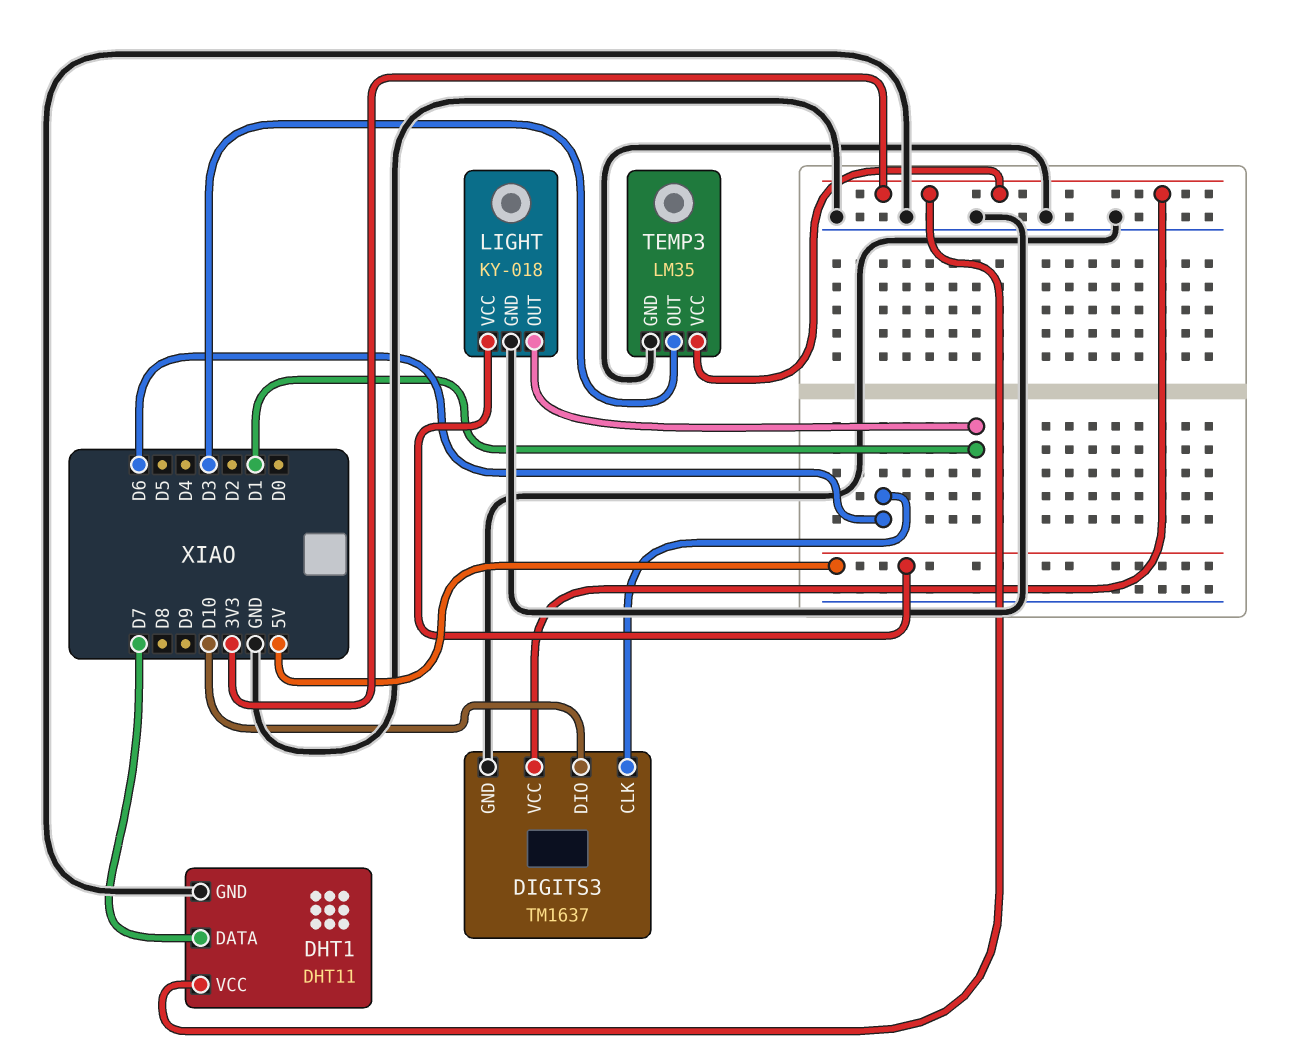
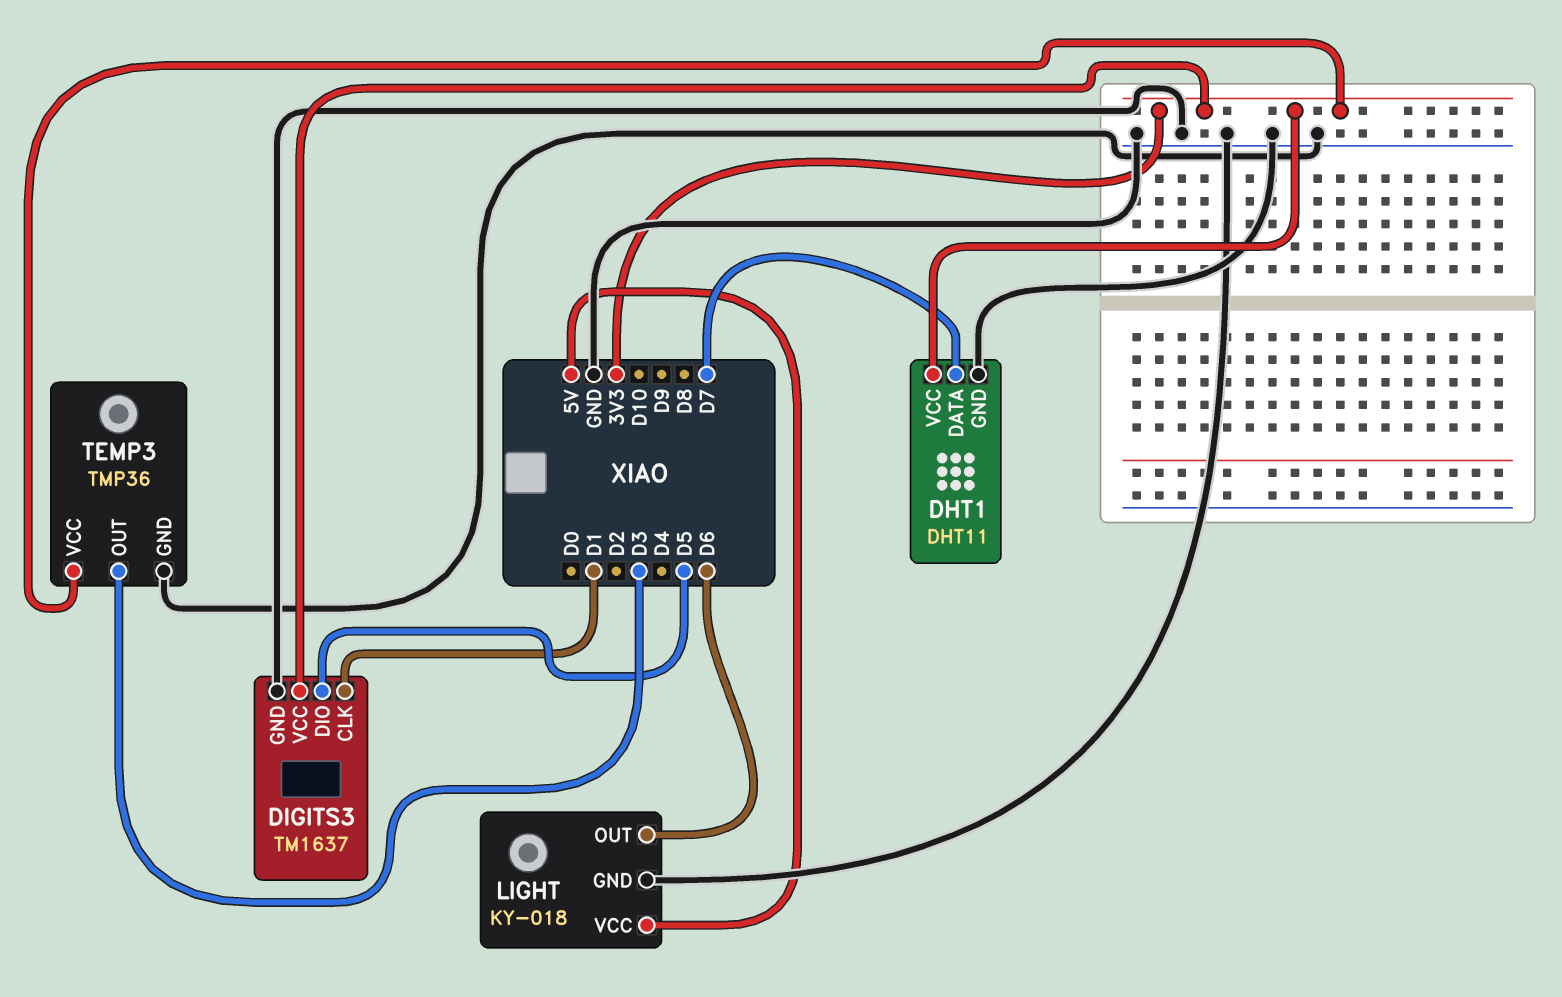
DIGITS3 pin CLK: D6 -> D1
DIGITS3 pin DIO: D10 -> D5
LIGHT pin OUT: D1 -> D6
TEMP3: LM35 -> TMP36

